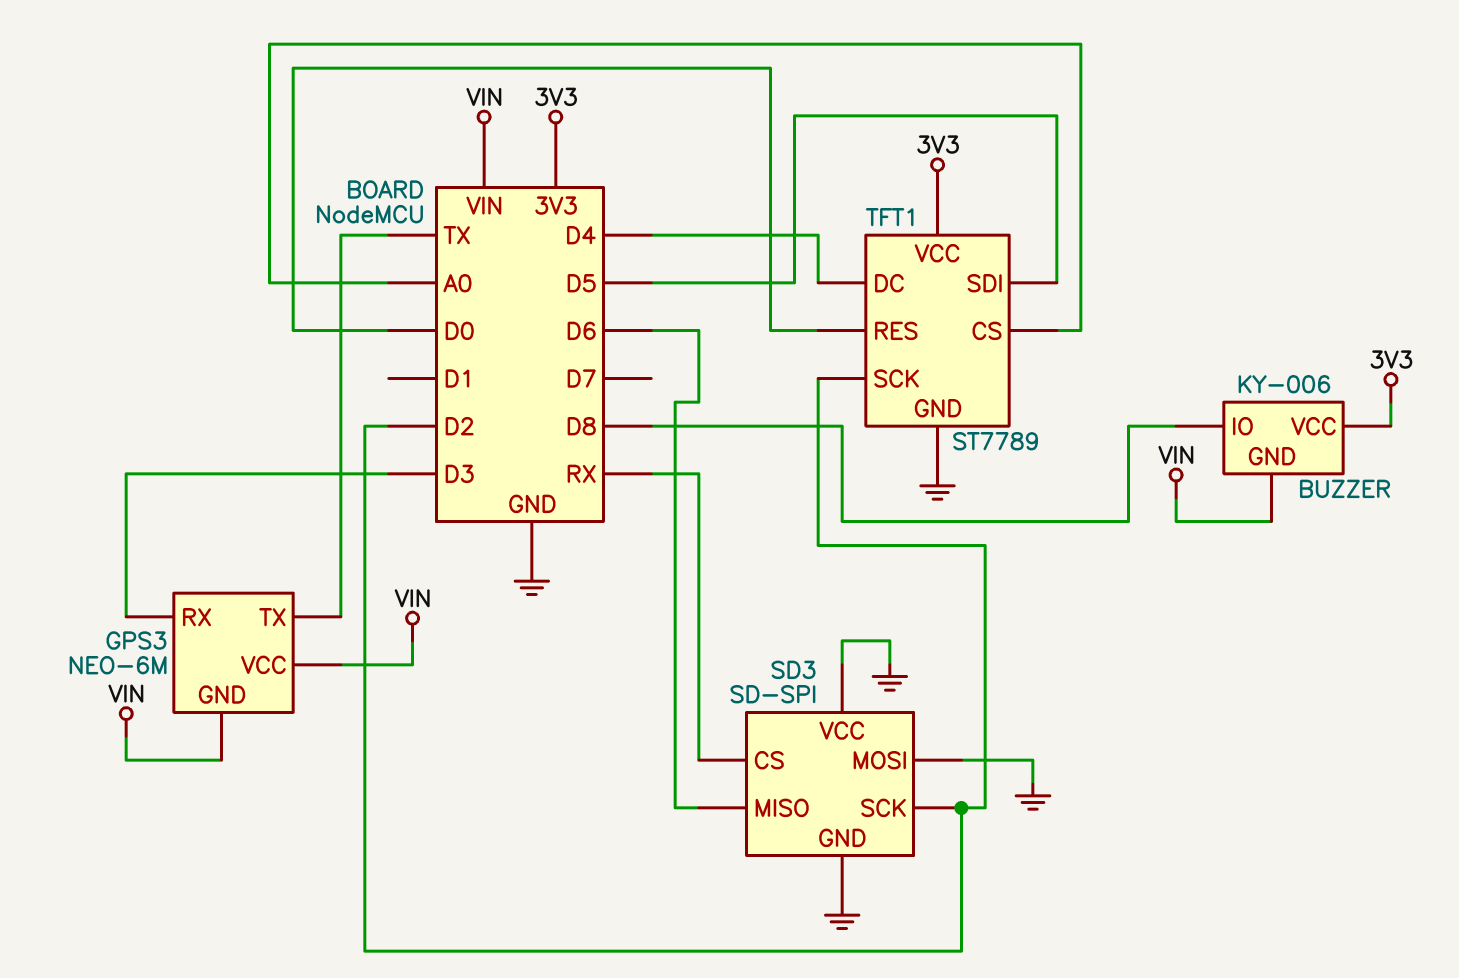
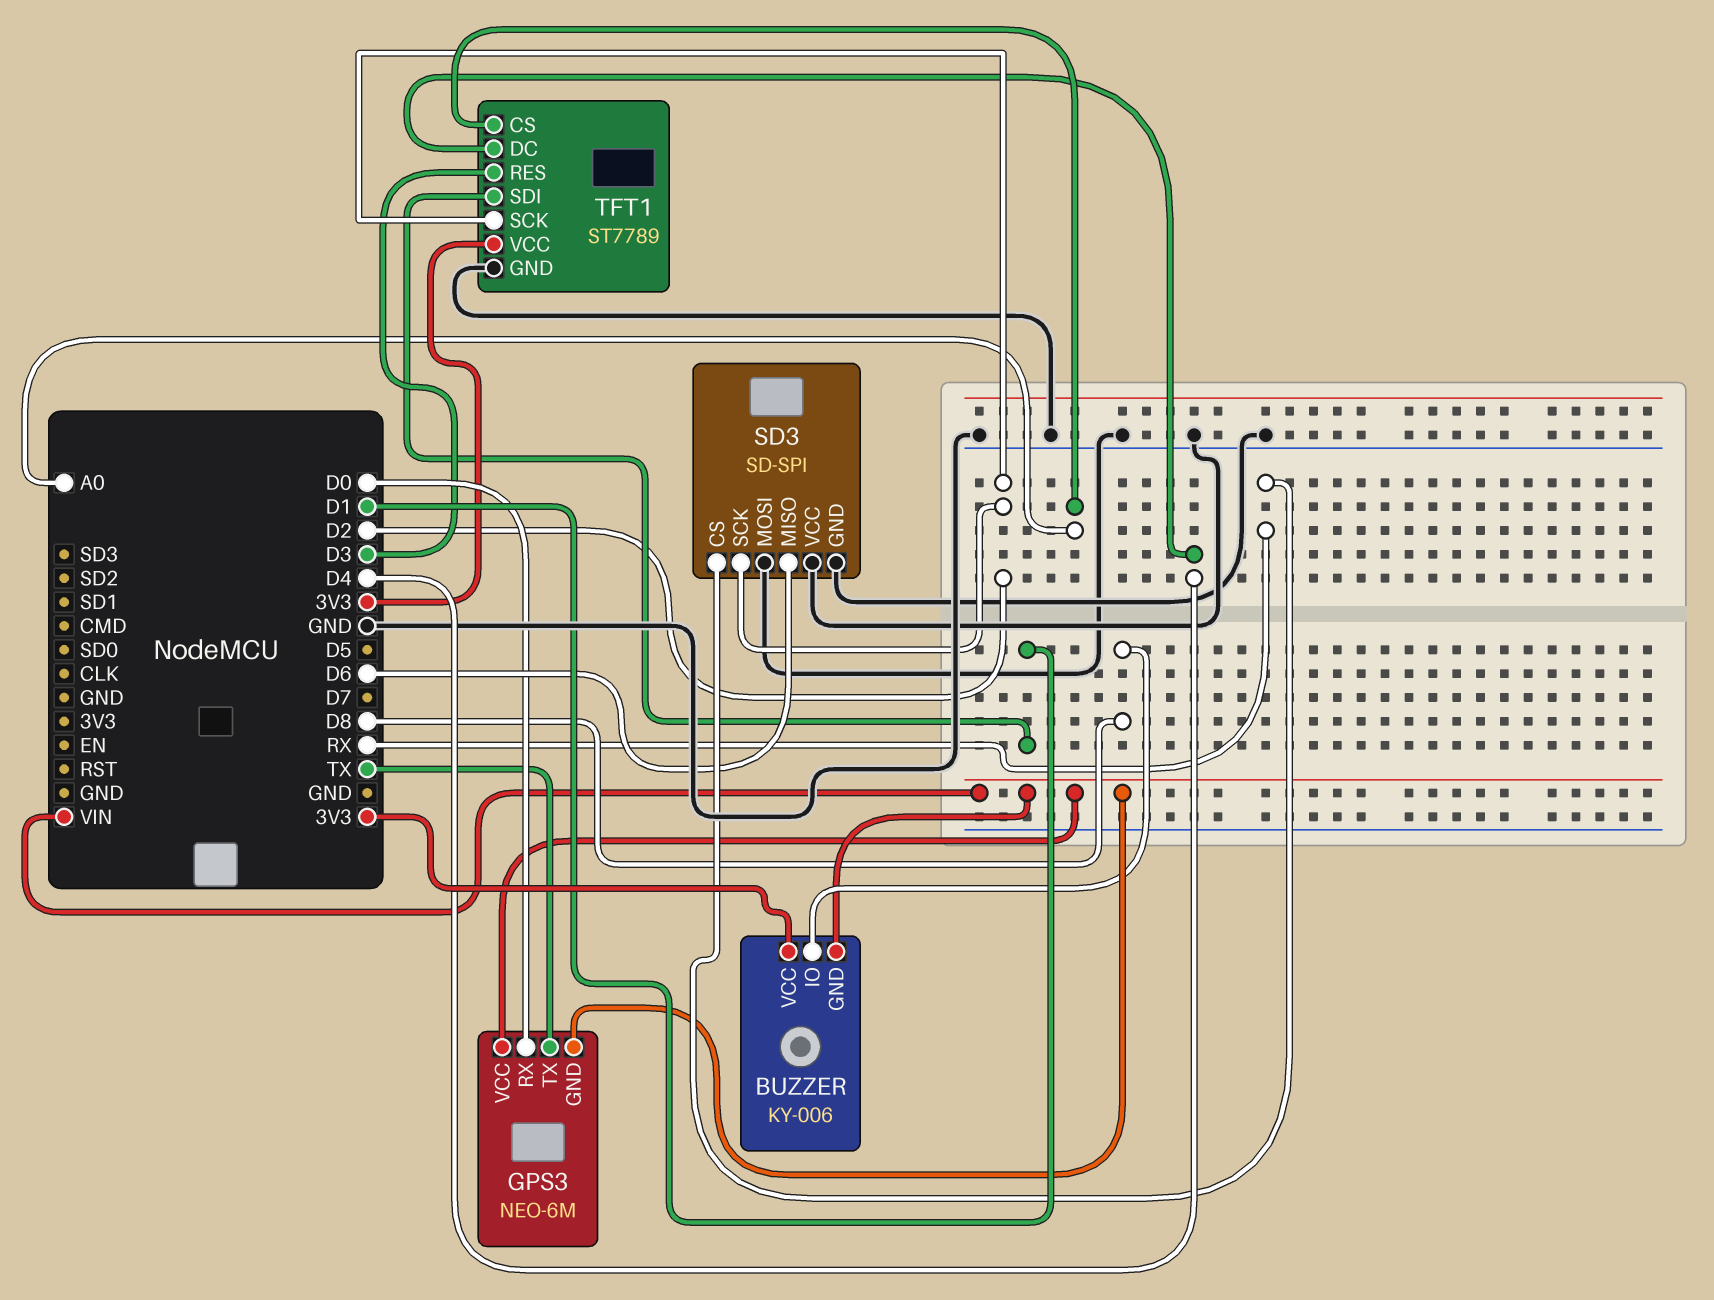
GPS3 pin RX: D3 -> D0
TFT1 pin RES: D0 -> D3
TFT1 pin SDI: D5 -> D1

